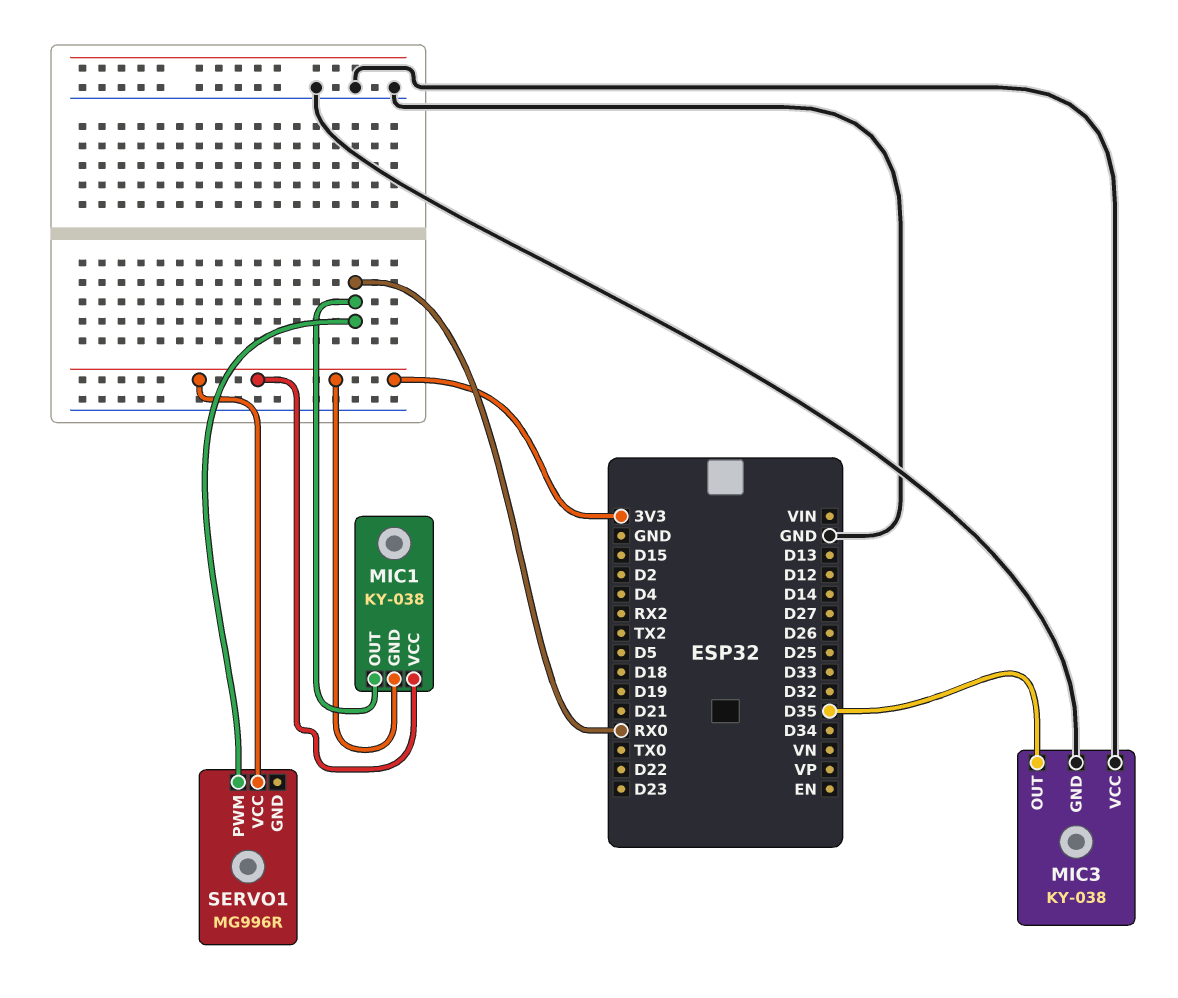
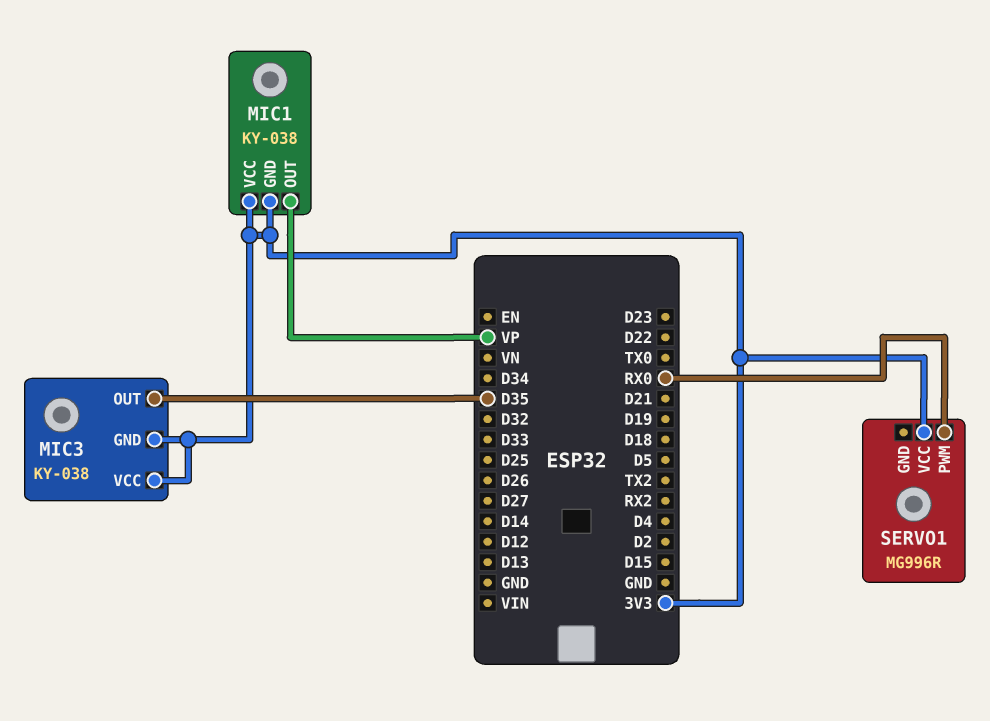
MIC1 pin OUT: RX0 -> VP
MIC3 pin GND: GND -> 3V3
MIC3 pin VCC: GND -> 3V3

